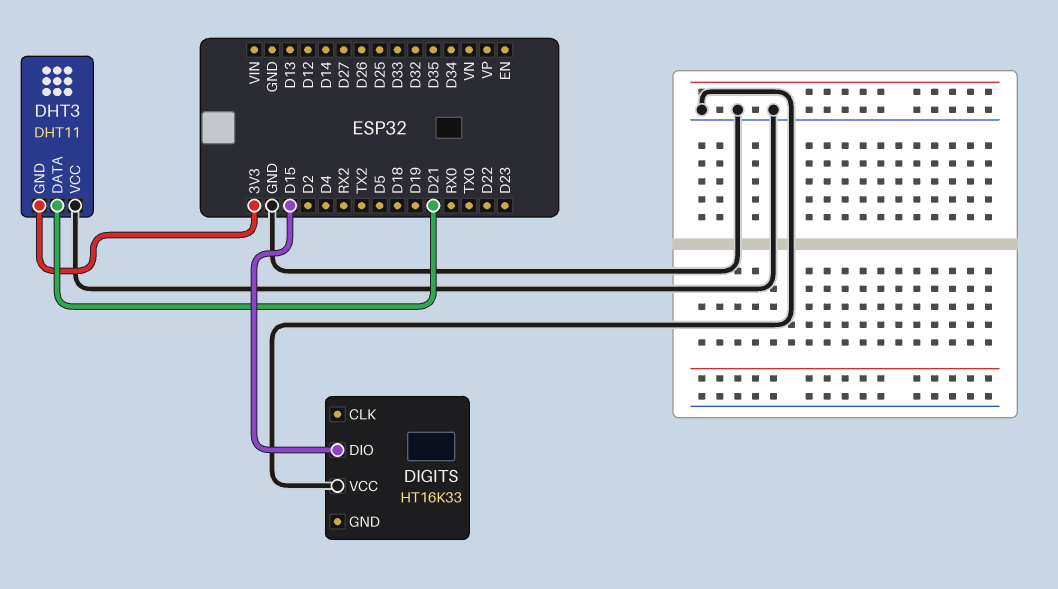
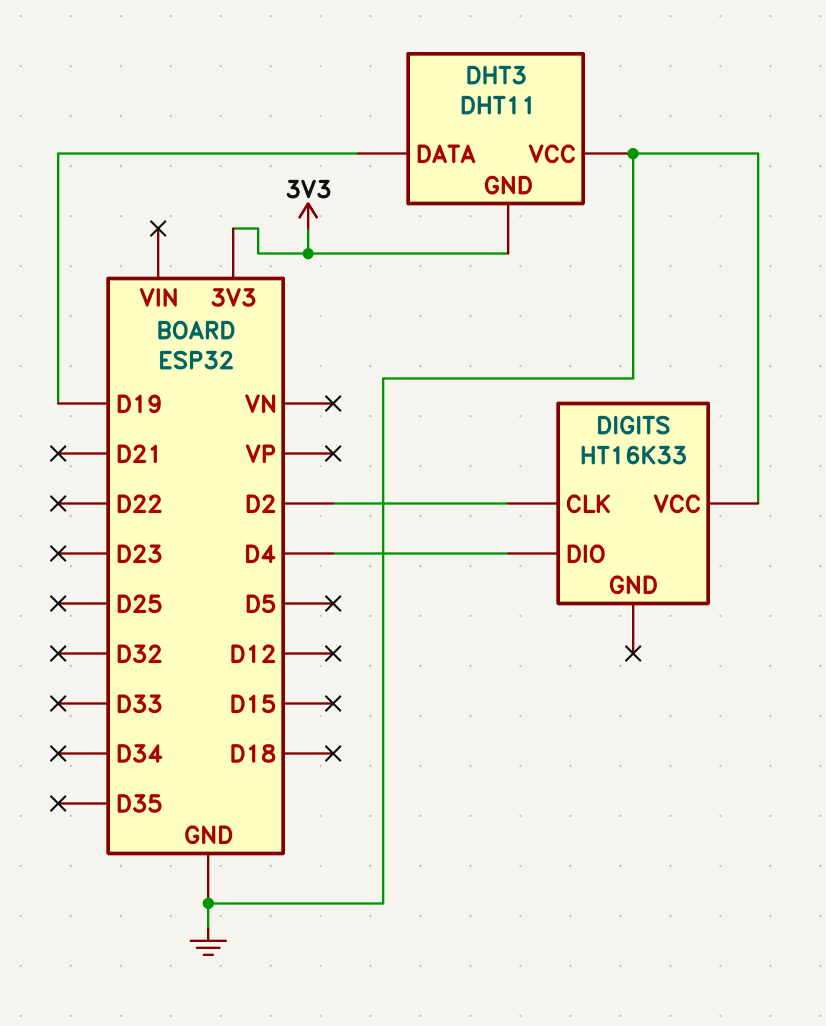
DHT3 pin DATA: D21 -> D19
DIGITS pin CLK: none -> D2
DIGITS pin DIO: D15 -> D4

